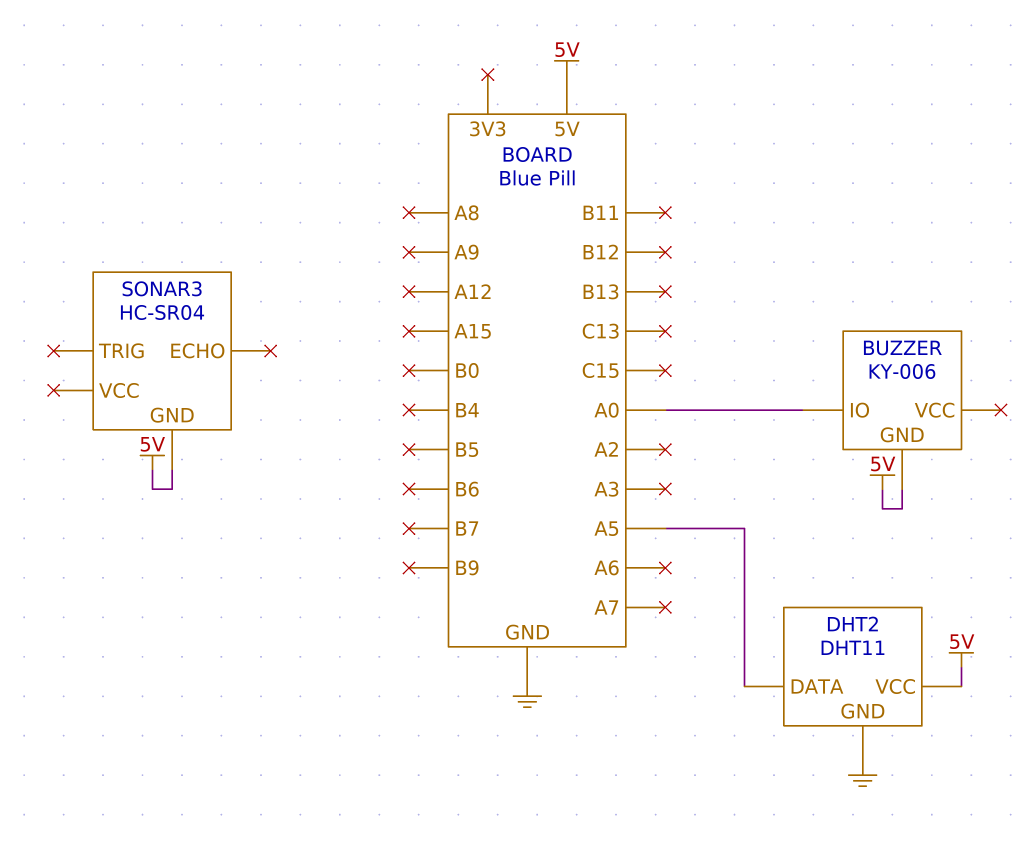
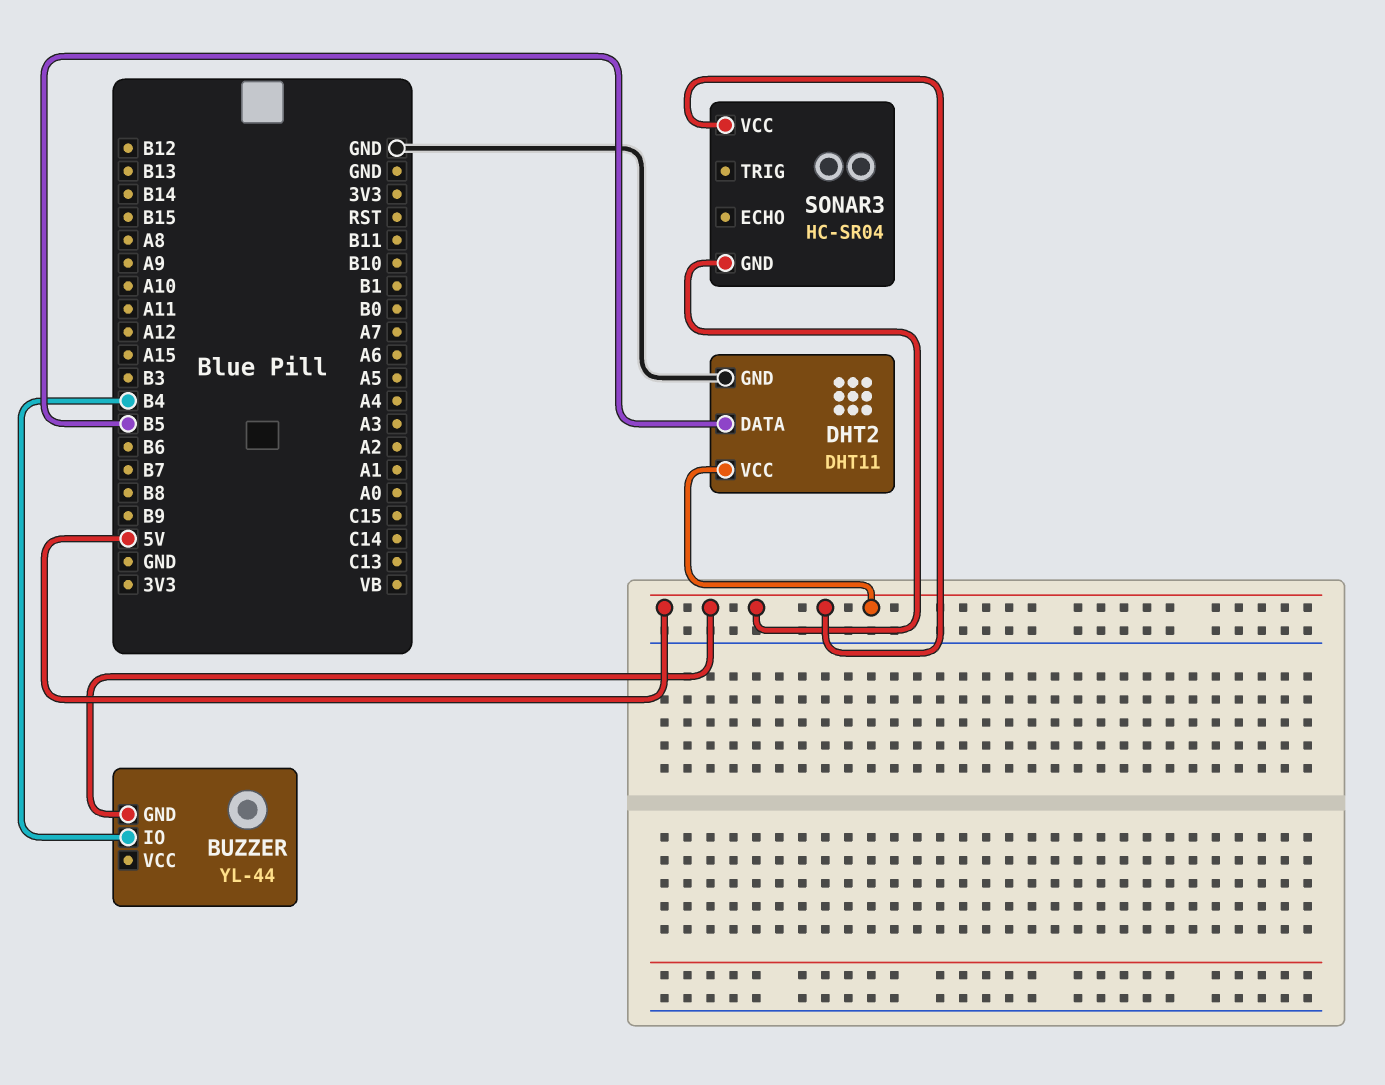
BUZZER: KY-006 -> YL-44
BUZZER pin IO: A0 -> B4
DHT2 pin DATA: A5 -> B5
SONAR3 pin VCC: none -> 5V

